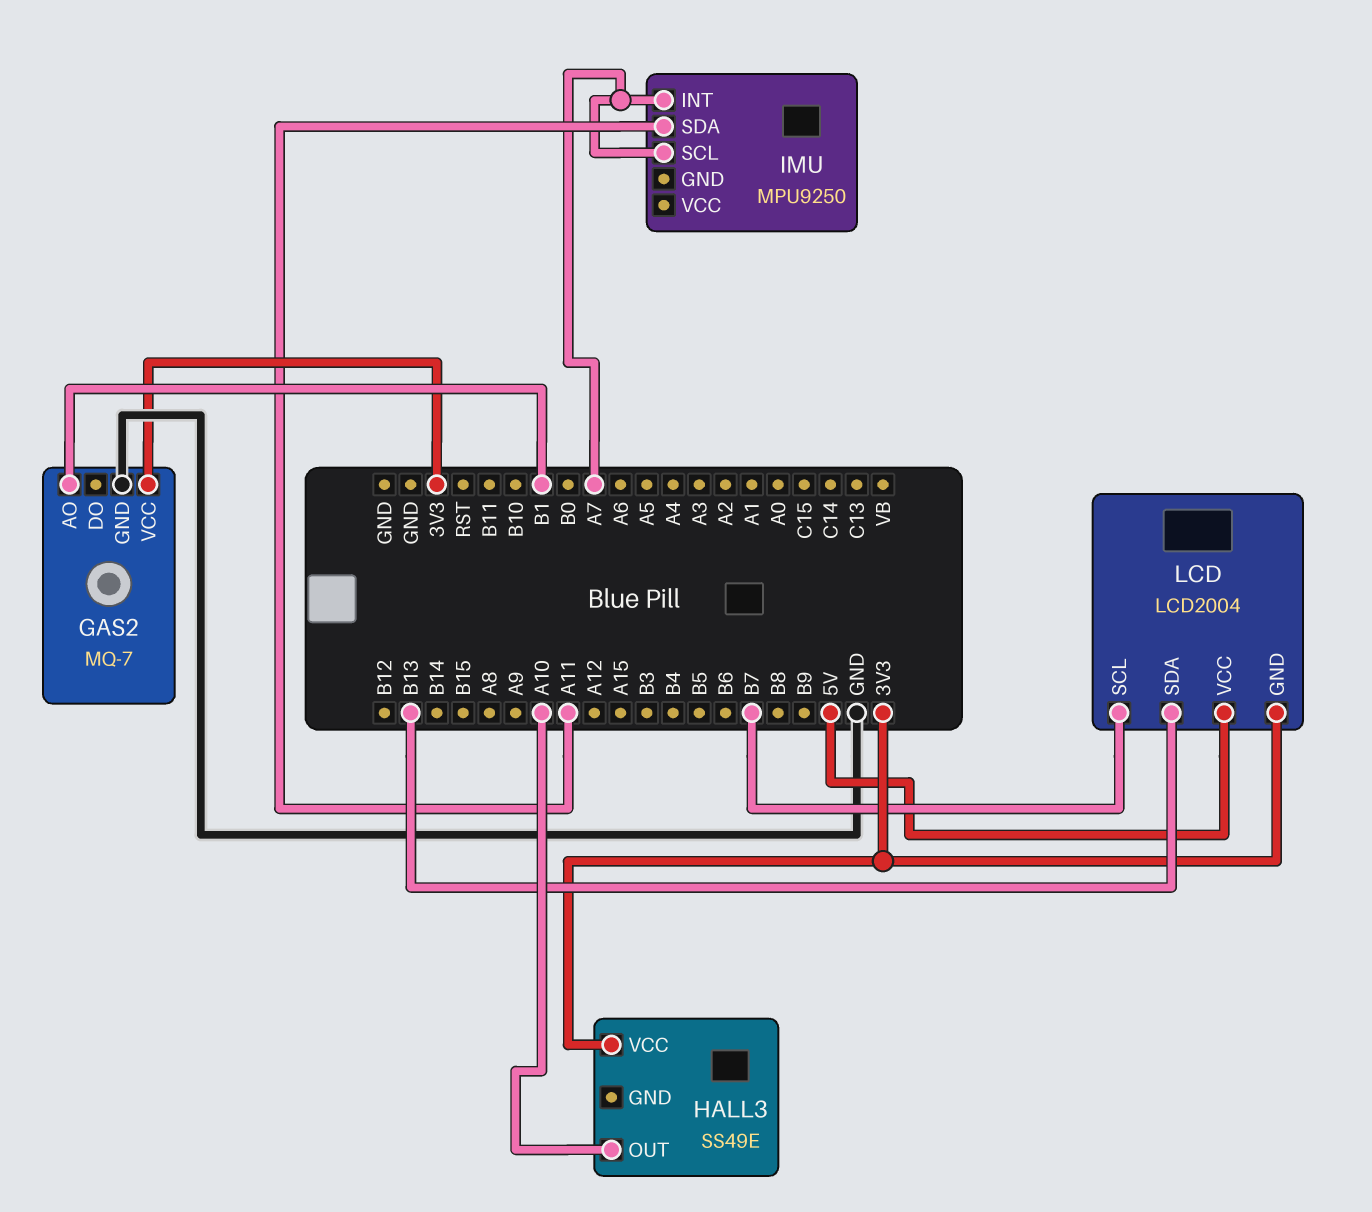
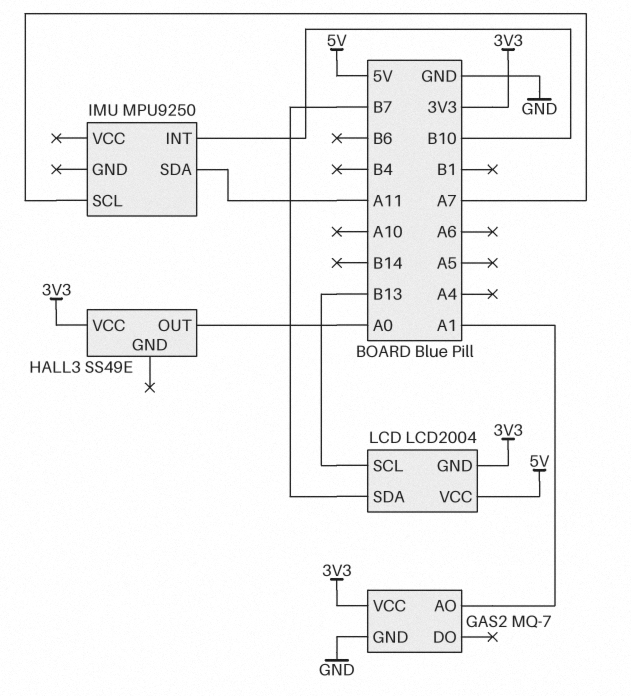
GAS2 pin AO: B1 -> A1
HALL3 pin OUT: A10 -> A0
IMU pin INT: A7 -> B10
LCD pin SCL: B7 -> B13
LCD pin SDA: B13 -> B7

